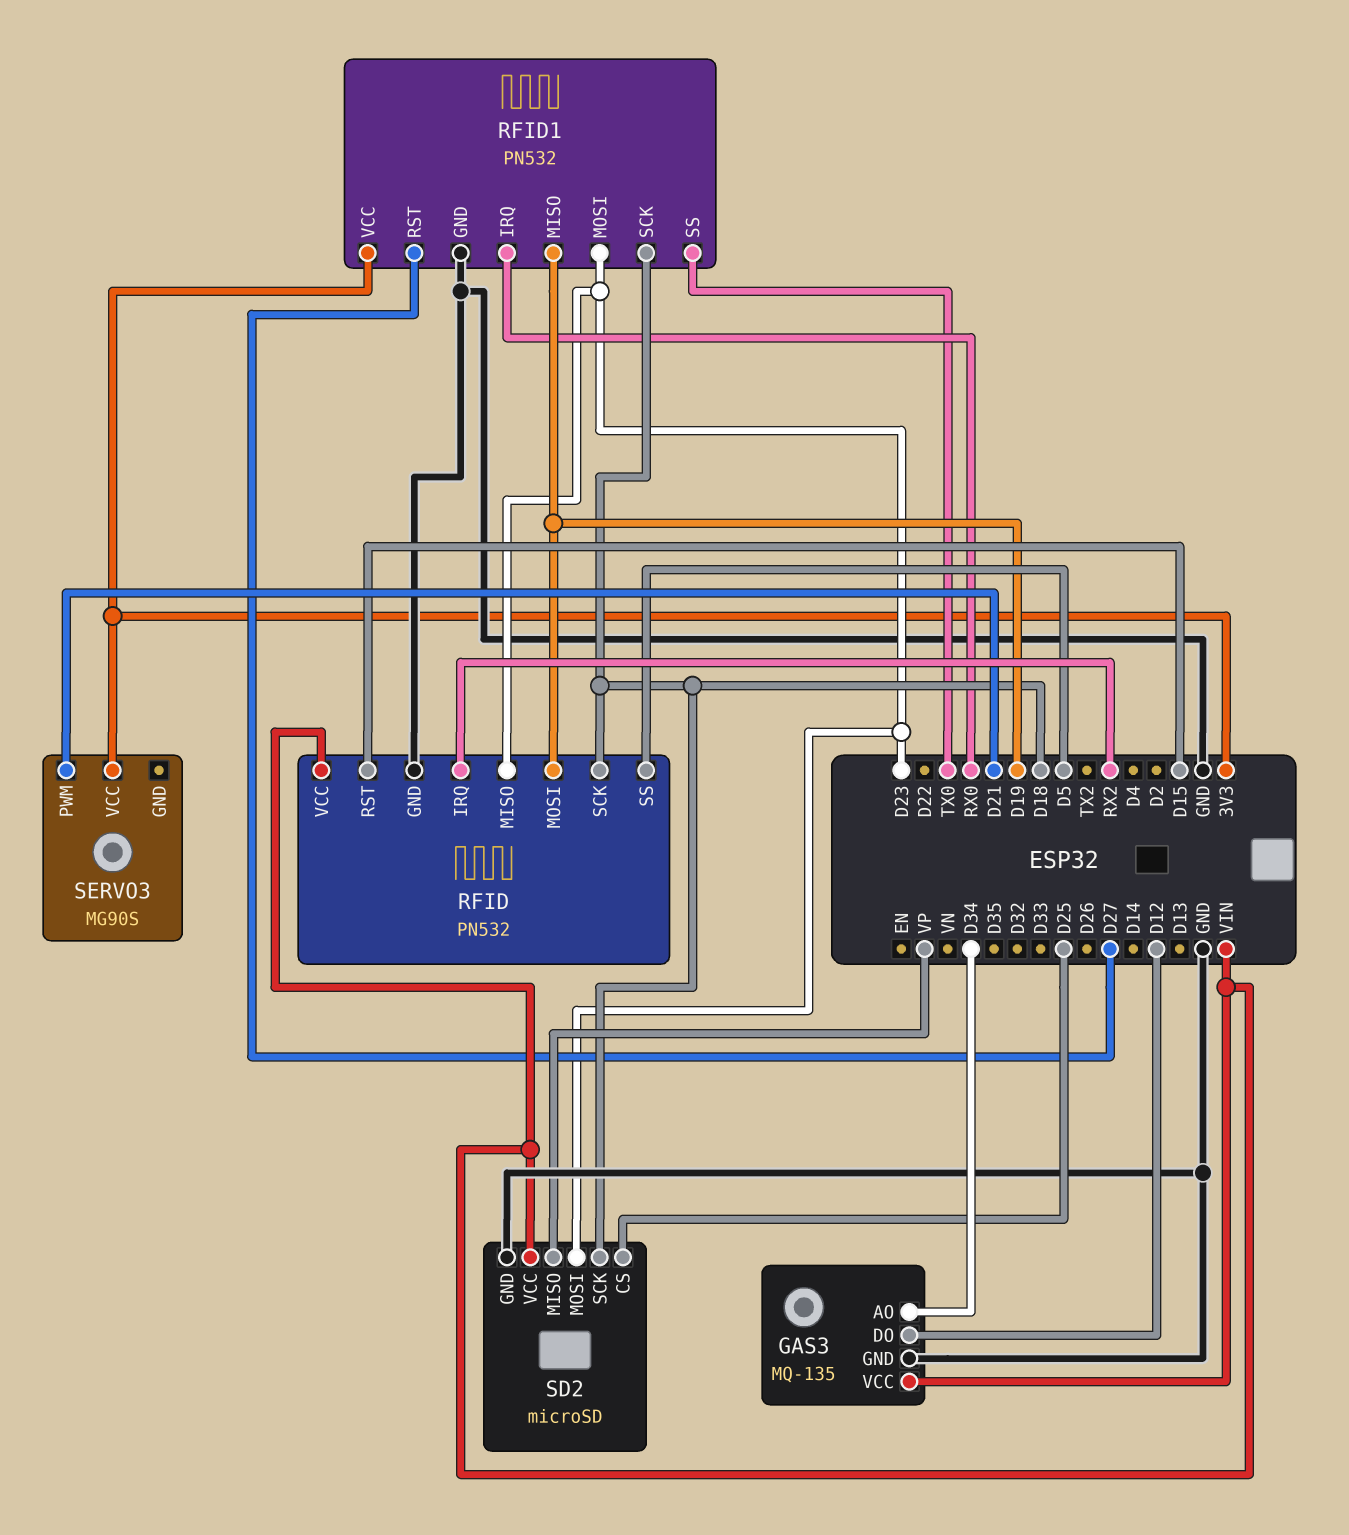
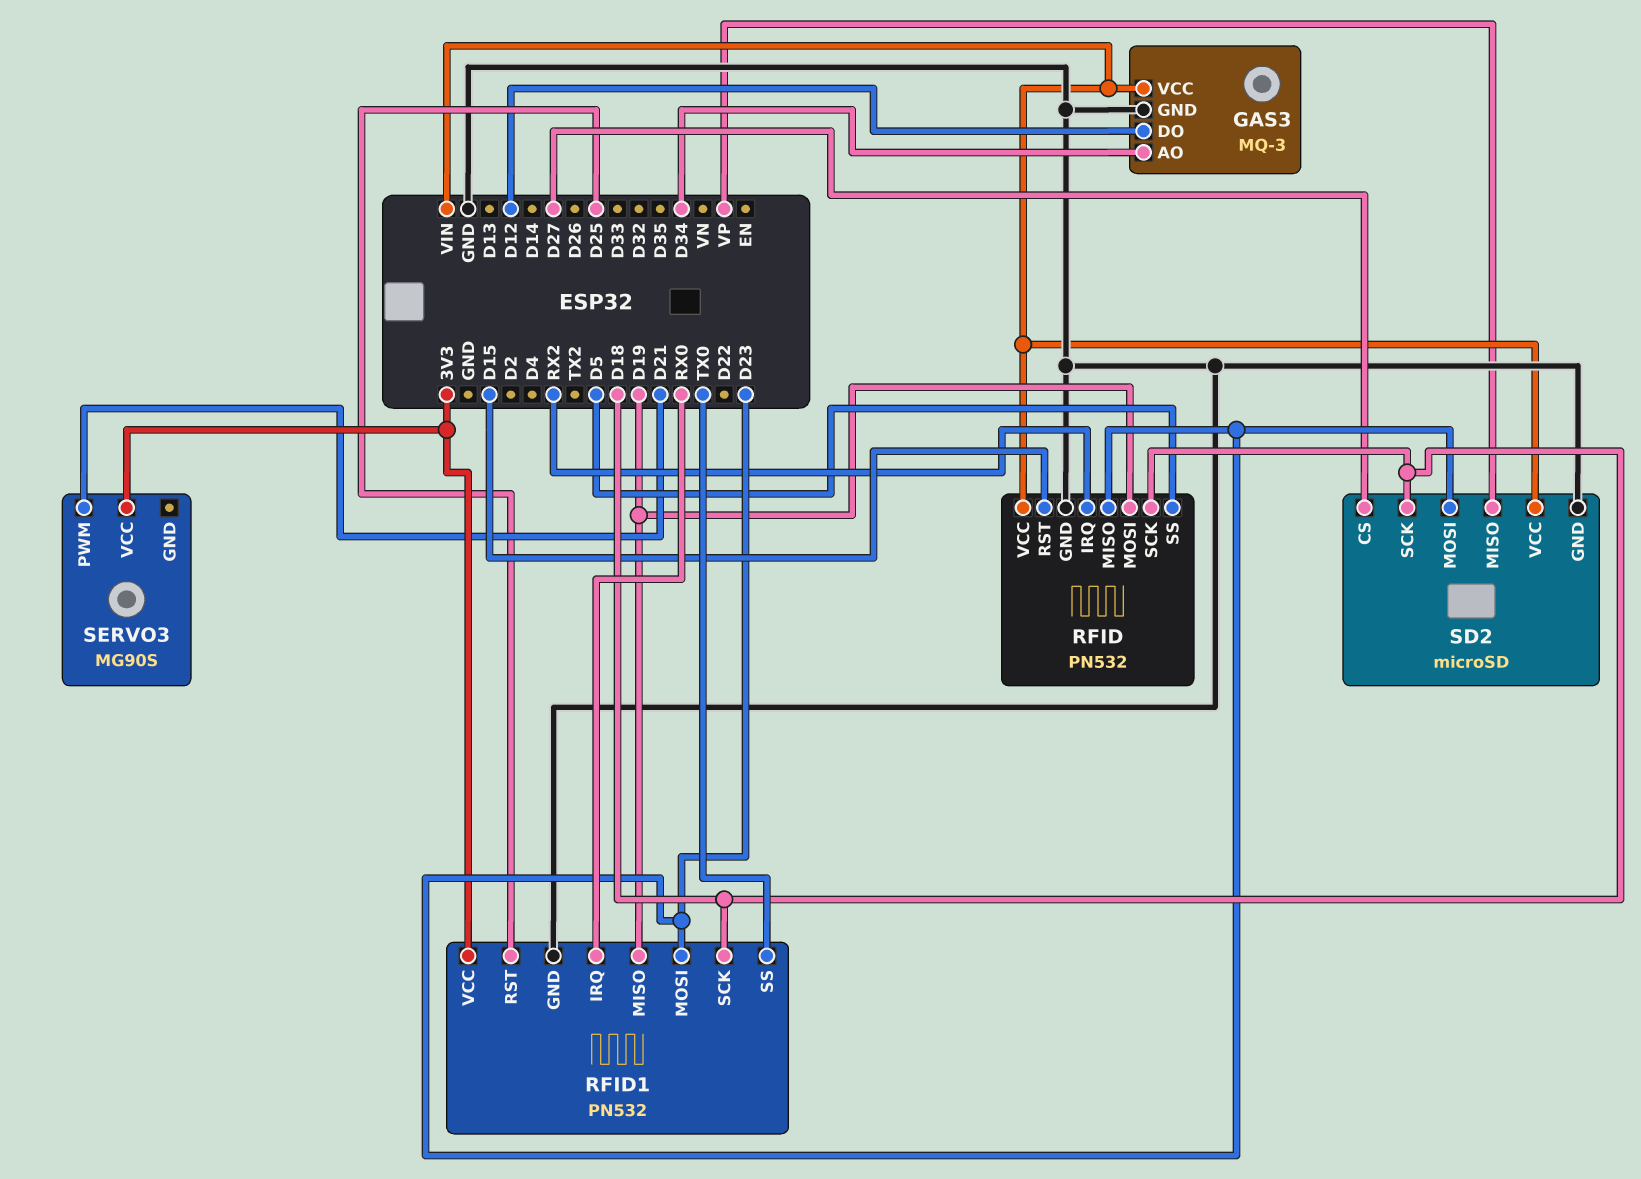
GAS3: MQ-135 -> MQ-3
RFID1 pin RST: D27 -> D25
SD2 pin CS: D25 -> D27

